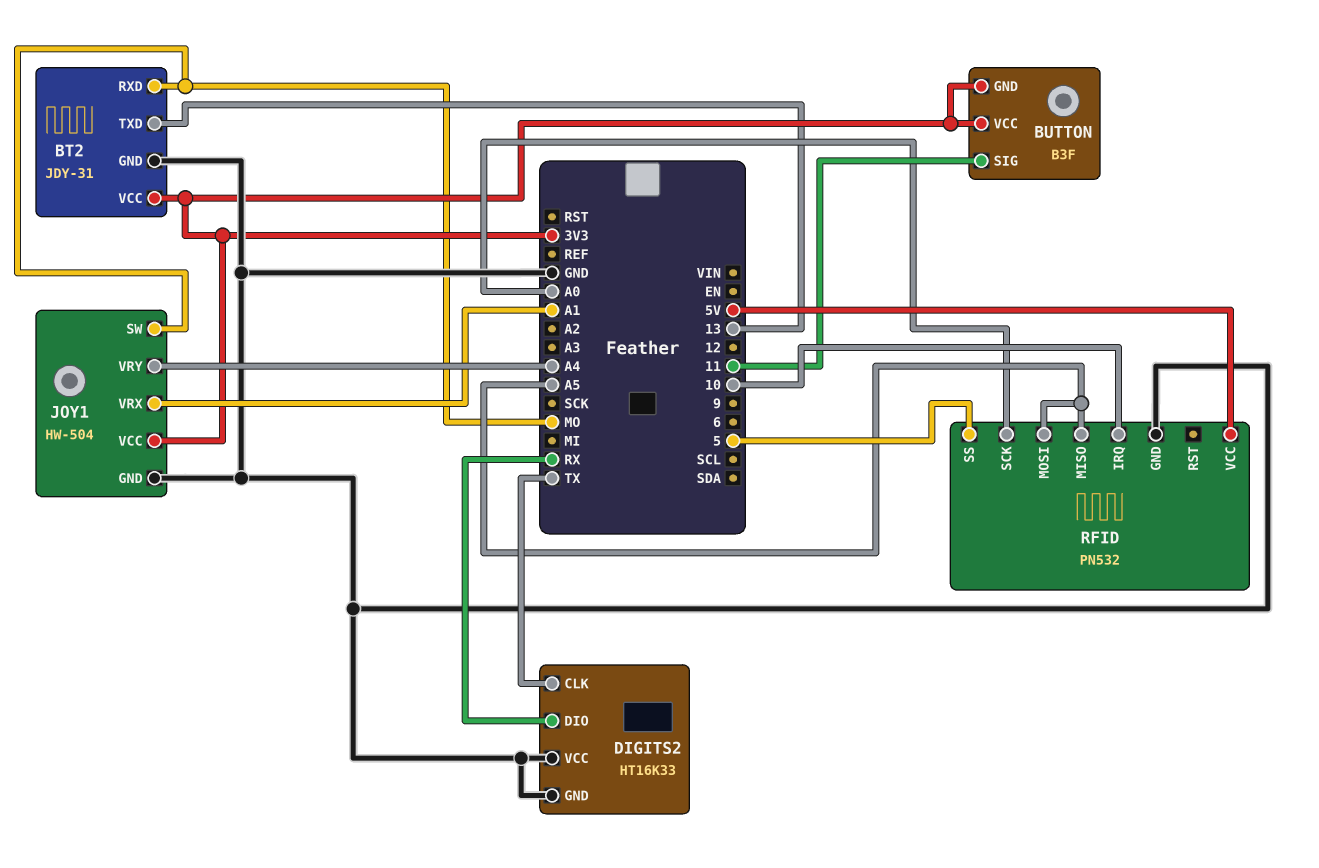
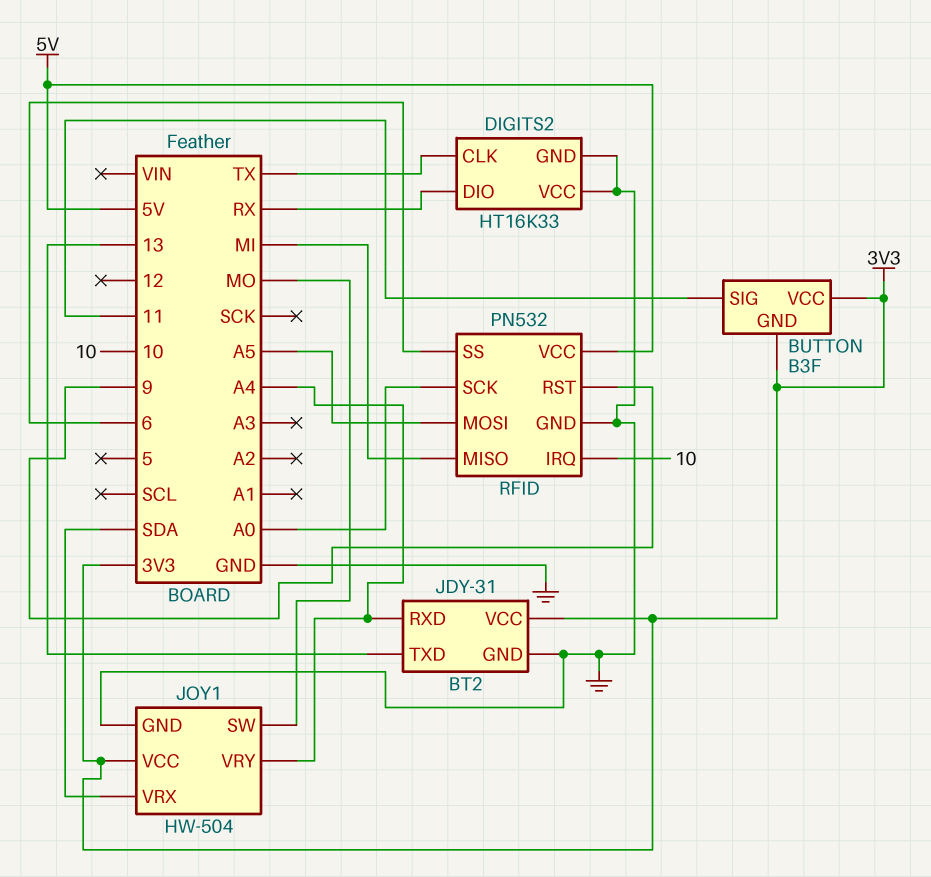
BT2 pin RXD: MO -> A4
JOY1 pin VRX: A1 -> SDA
RFID pin MISO: A5 -> MI
RFID pin RST: none -> 9
RFID pin SS: 5 -> 6

